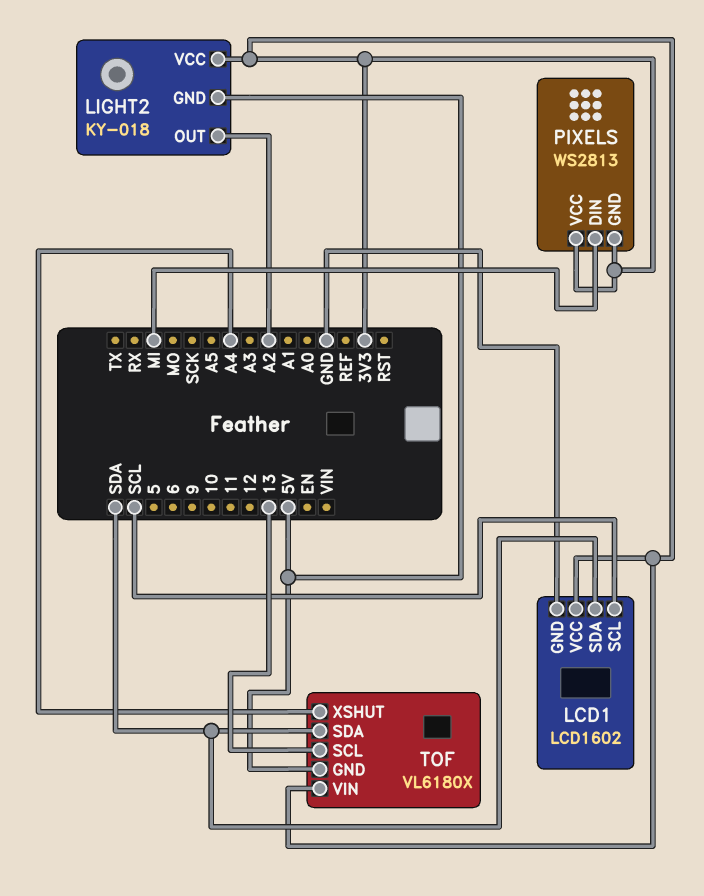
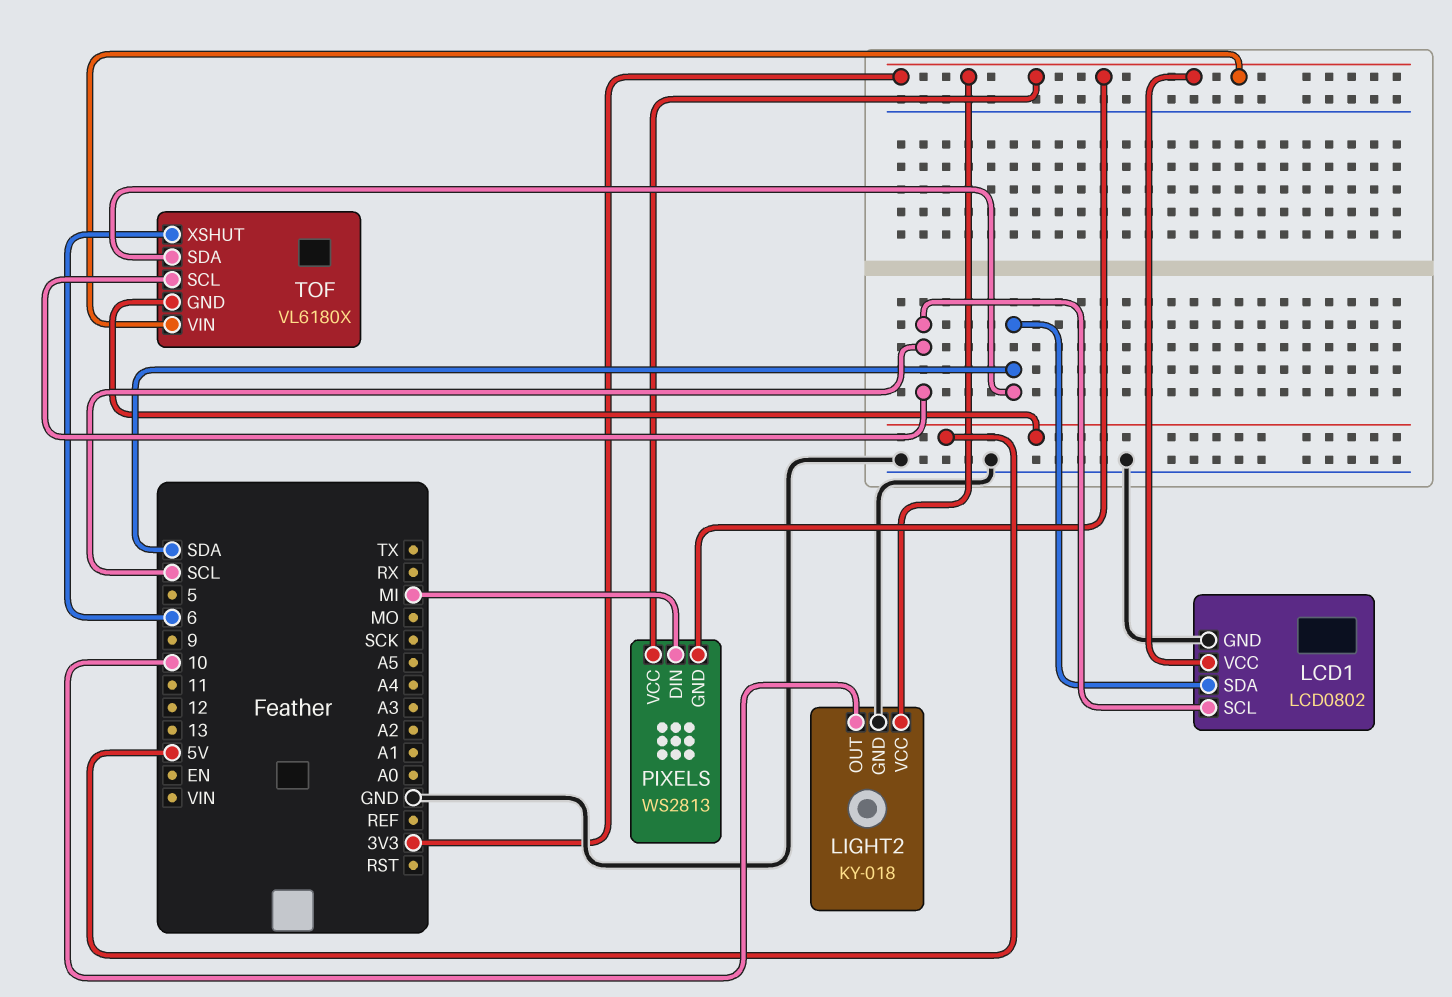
LCD1: LCD1602 -> LCD0802
LIGHT2 pin GND: 5V -> GND
LIGHT2 pin OUT: A2 -> 10
TOF pin SCL: 13 -> SCL
TOF pin XSHUT: A4 -> 6

